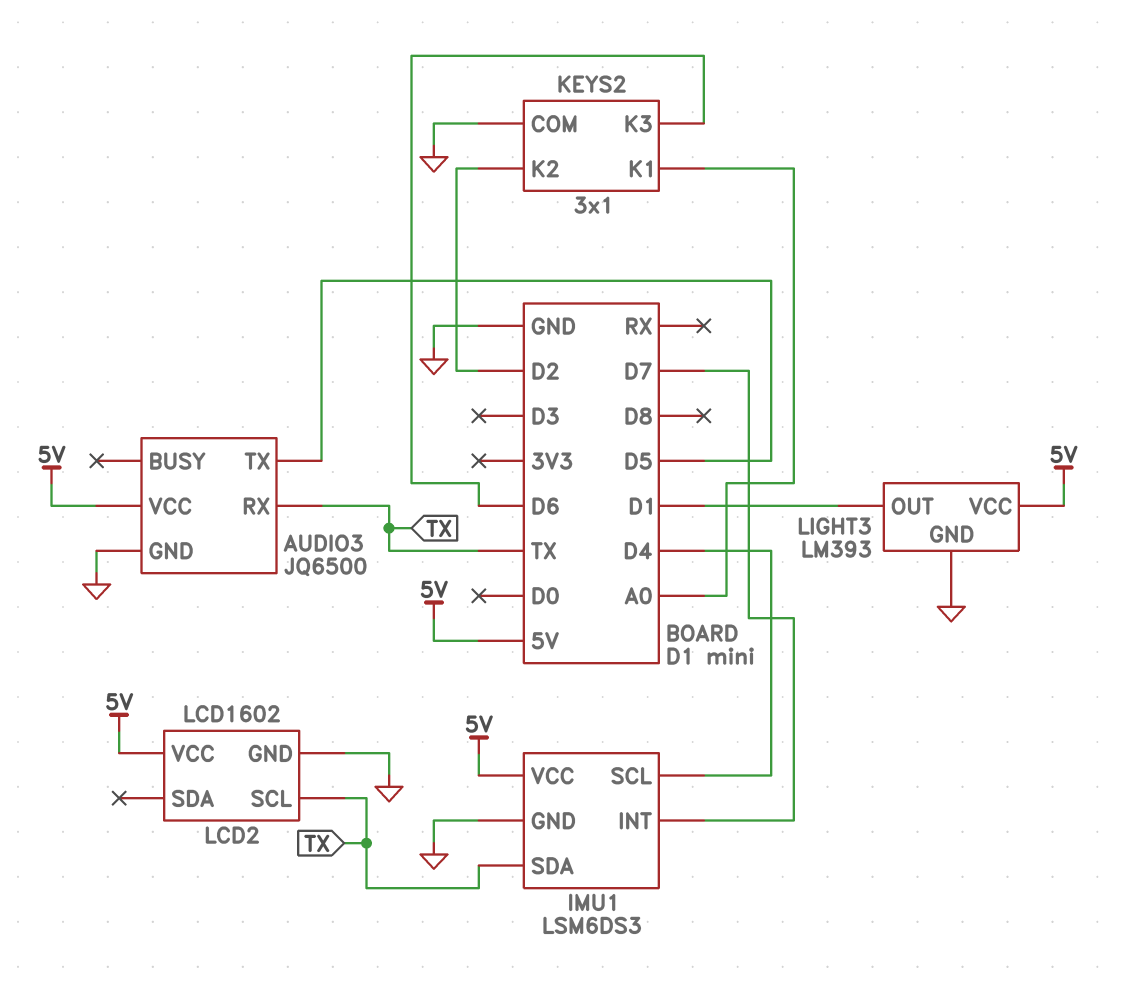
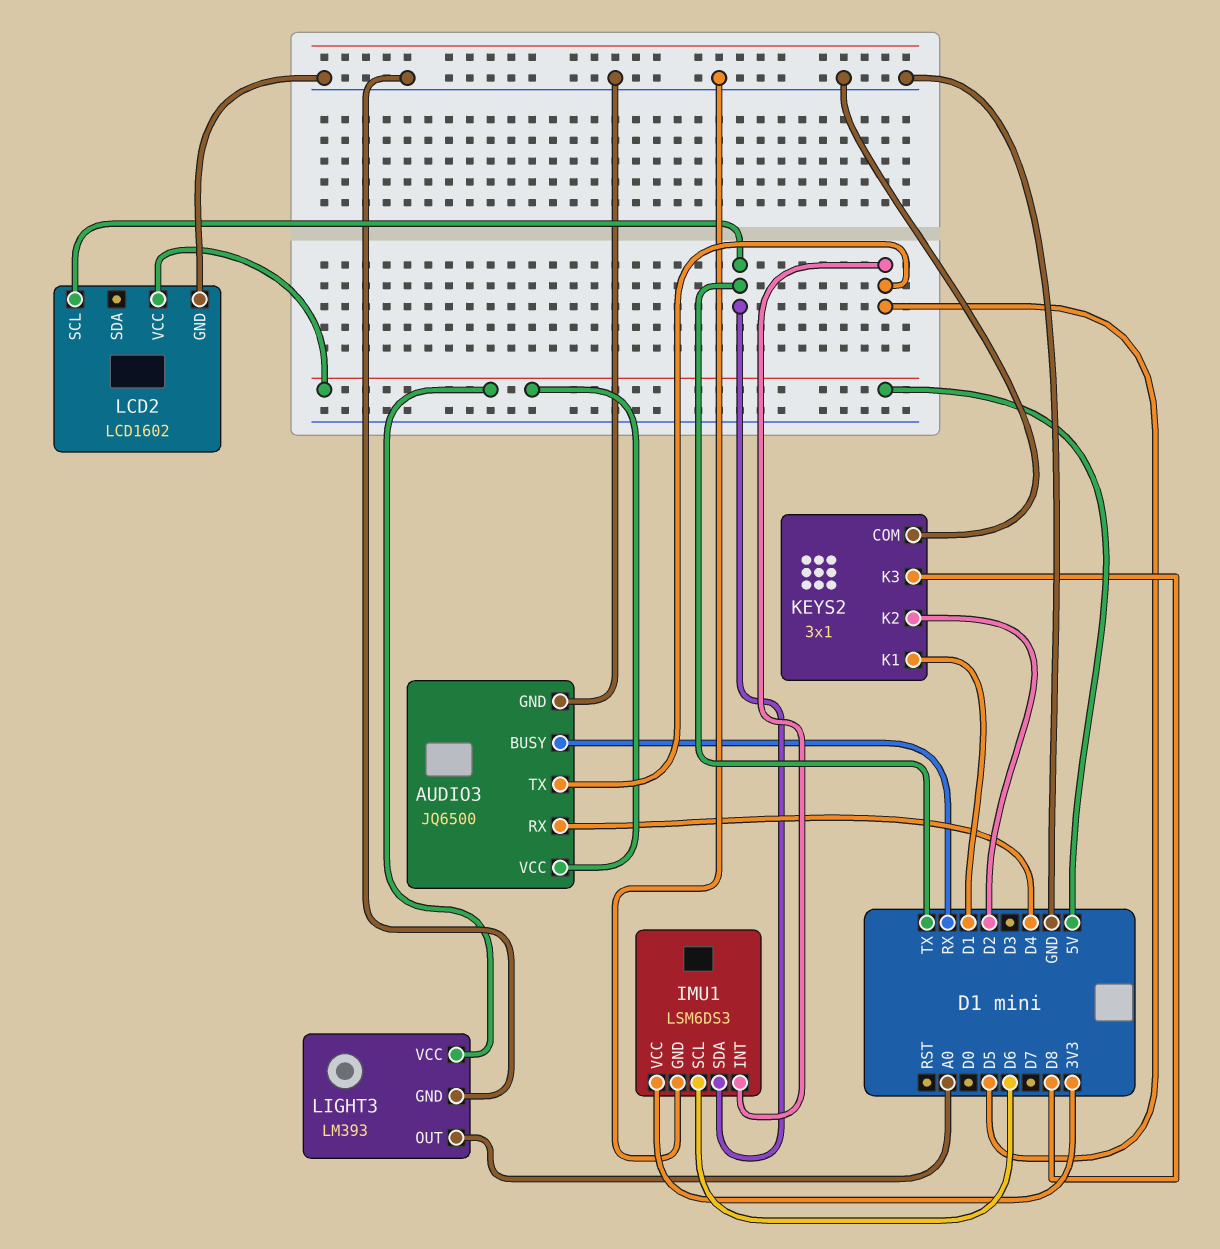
AUDIO3 pin BUSY: none -> RX
AUDIO3 pin RX: TX -> D4
IMU1 pin INT: D7 -> D5
IMU1 pin SCL: D4 -> D6
IMU1 pin VCC: 5V -> 3V3
KEYS2 pin K1: A0 -> D1
KEYS2 pin K3: D6 -> D8
LIGHT3 pin OUT: D1 -> A0

